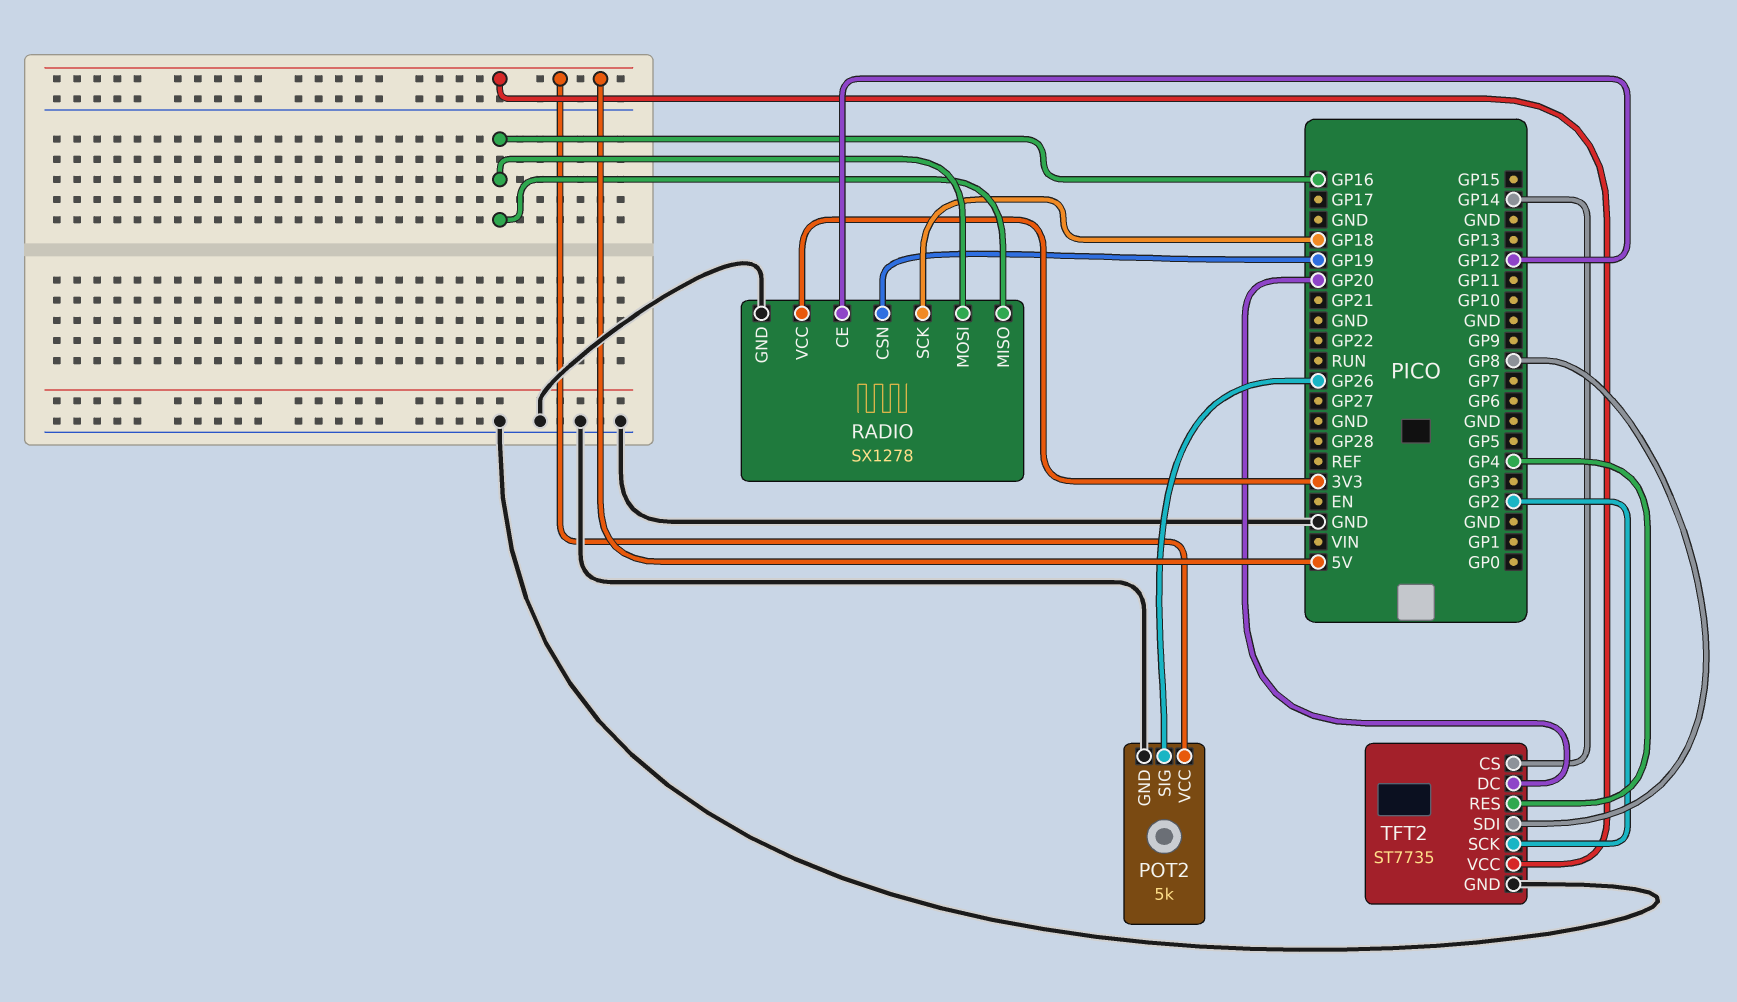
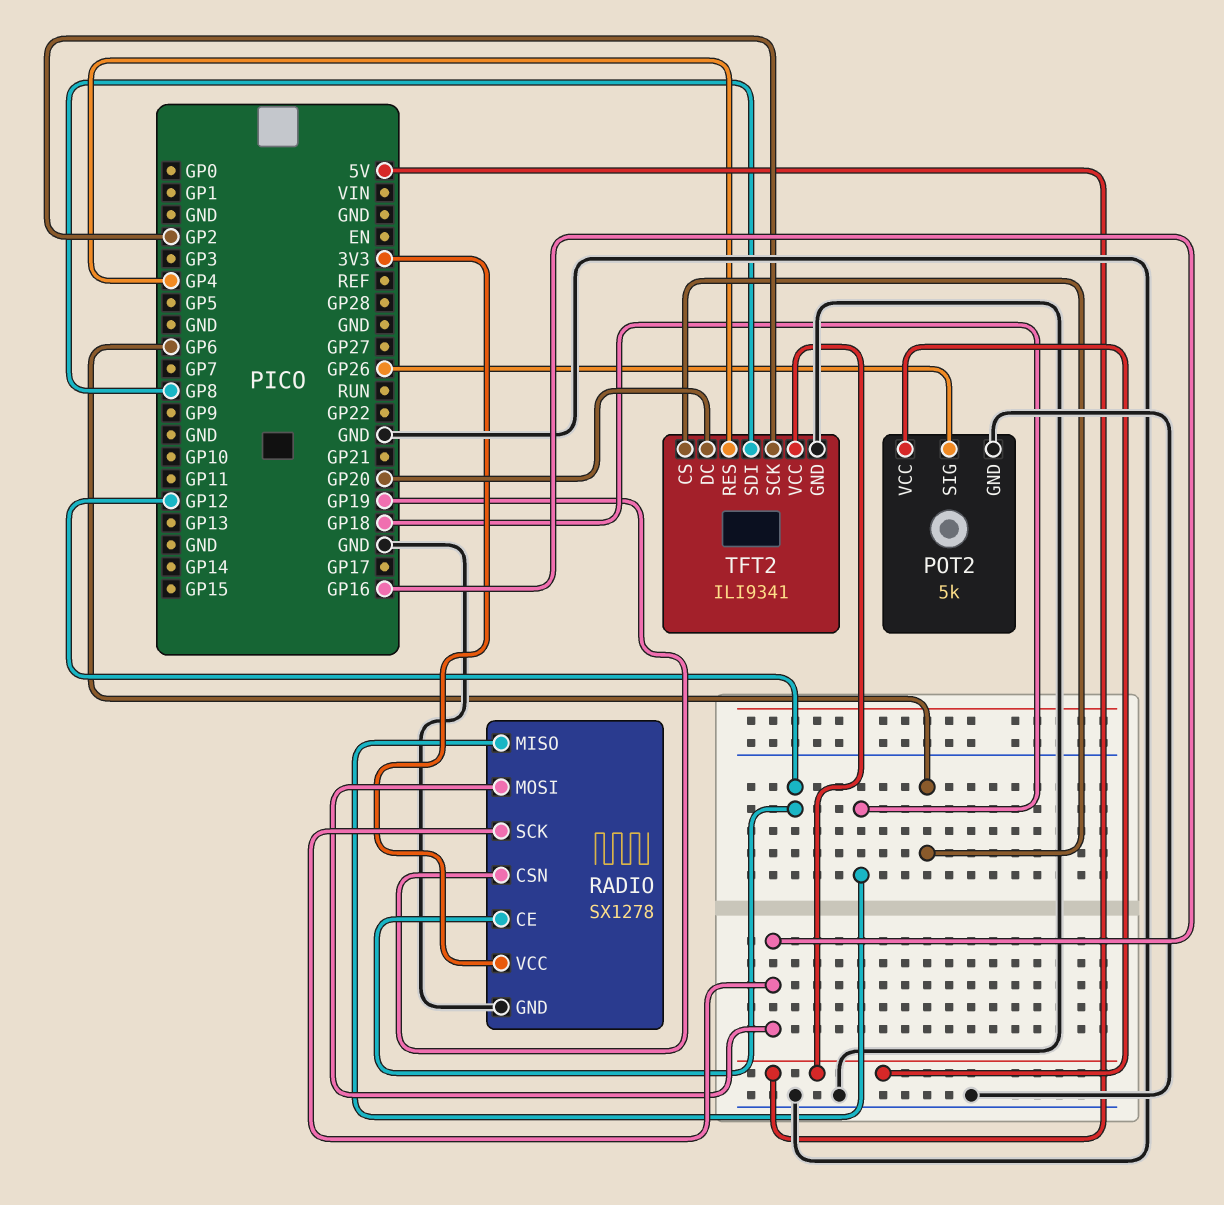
RADIO pin MISO: GP16 -> GP18
RADIO pin SCK: GP18 -> GP16
TFT2: ST7735 -> ILI9341
TFT2 pin CS: GP14 -> GP6

